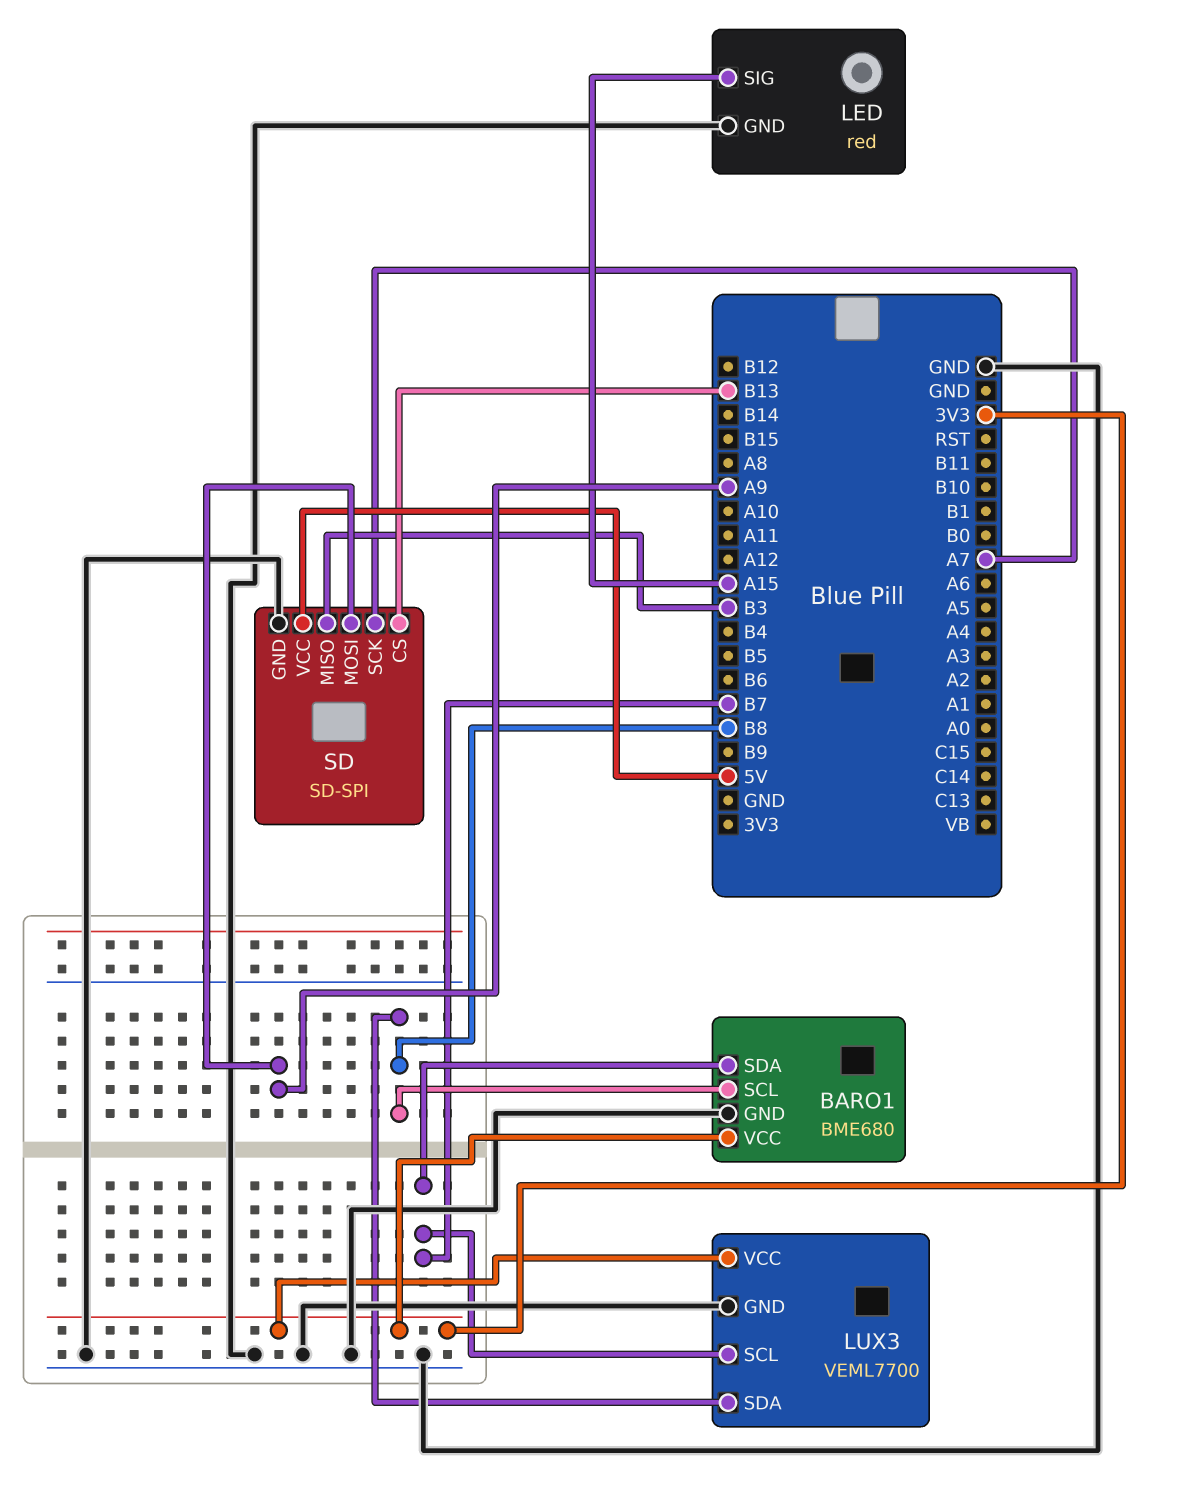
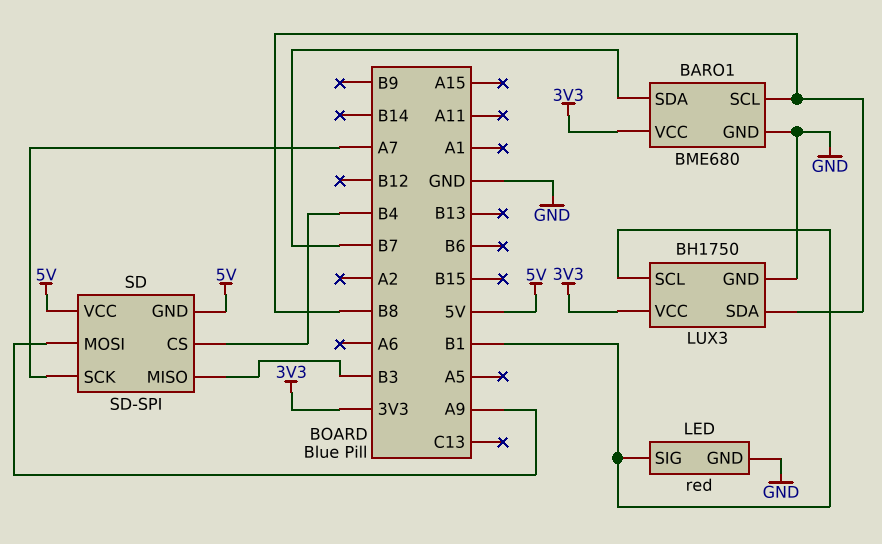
LED pin SIG: A15 -> B1
LUX3: VEML7700 -> BH1750
LUX3 pin SCL: B7 -> B1
SD pin CS: B13 -> B4
SD pin GND: GND -> 5V

